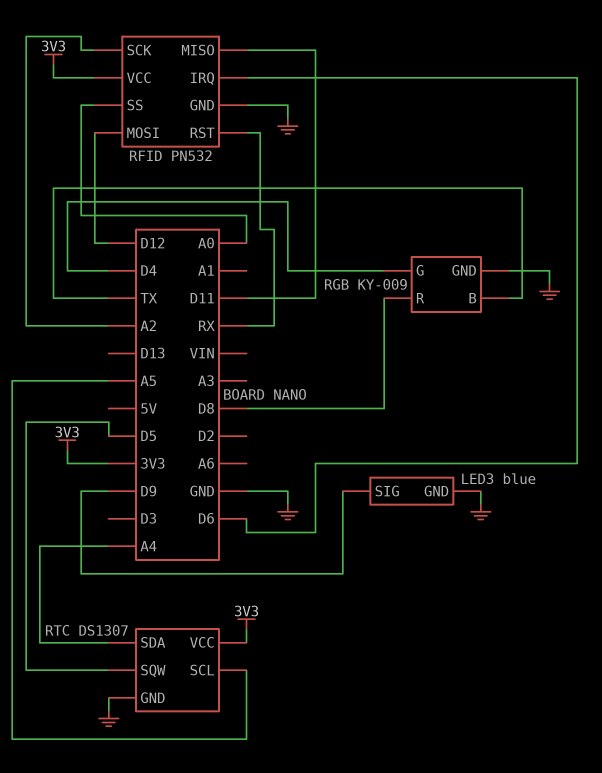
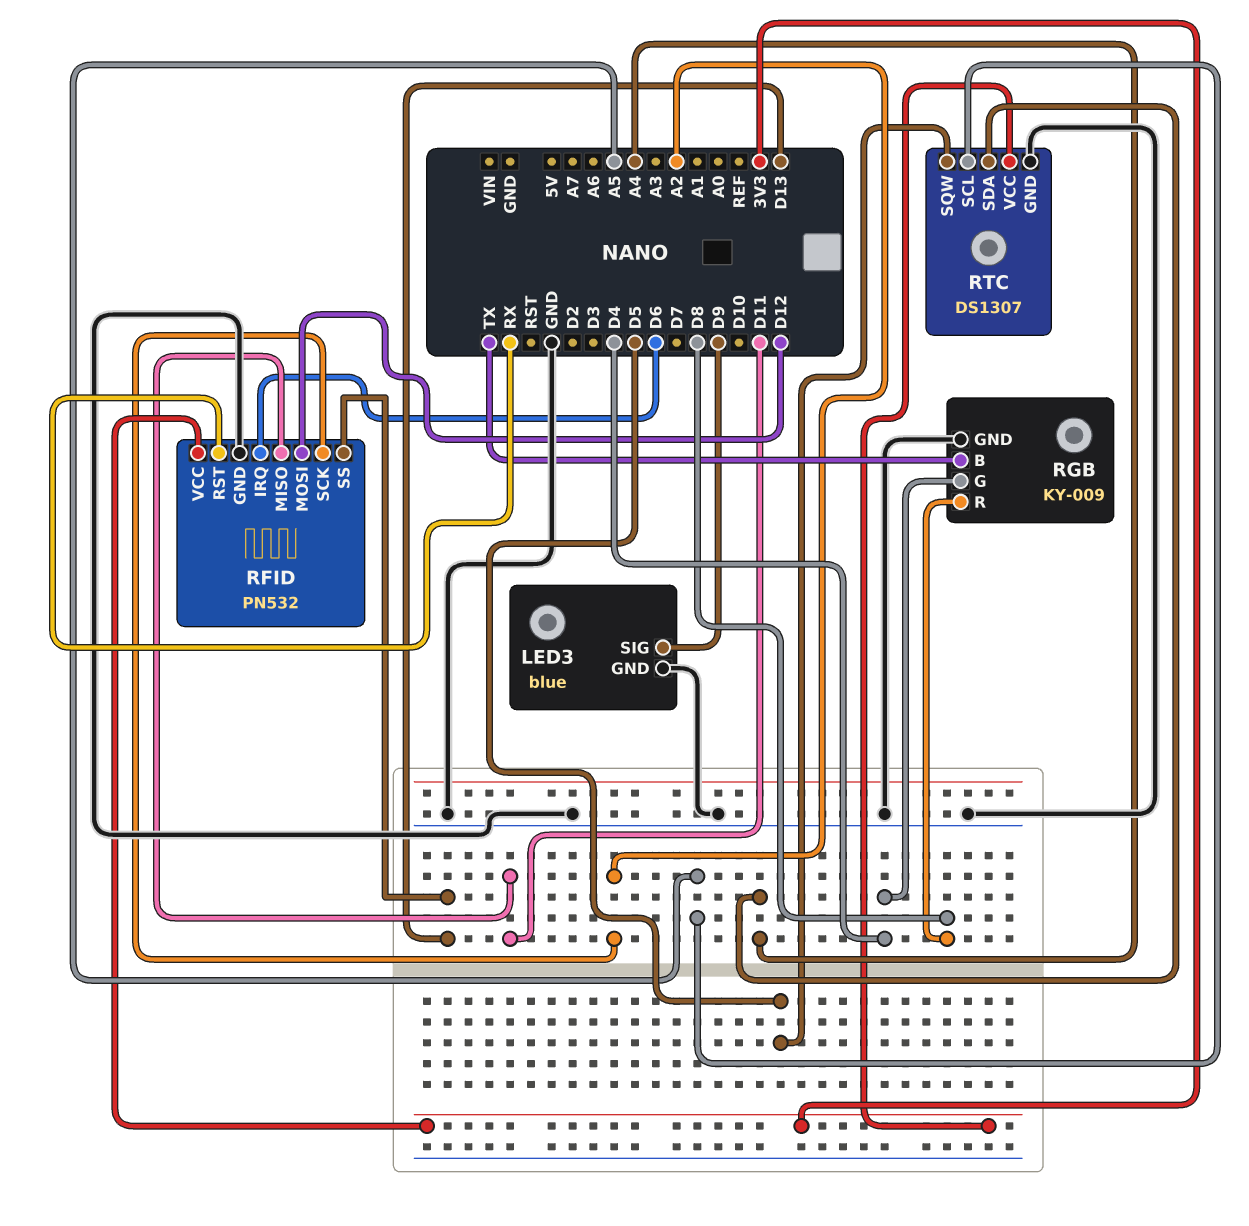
RFID pin SS: A0 -> D13

